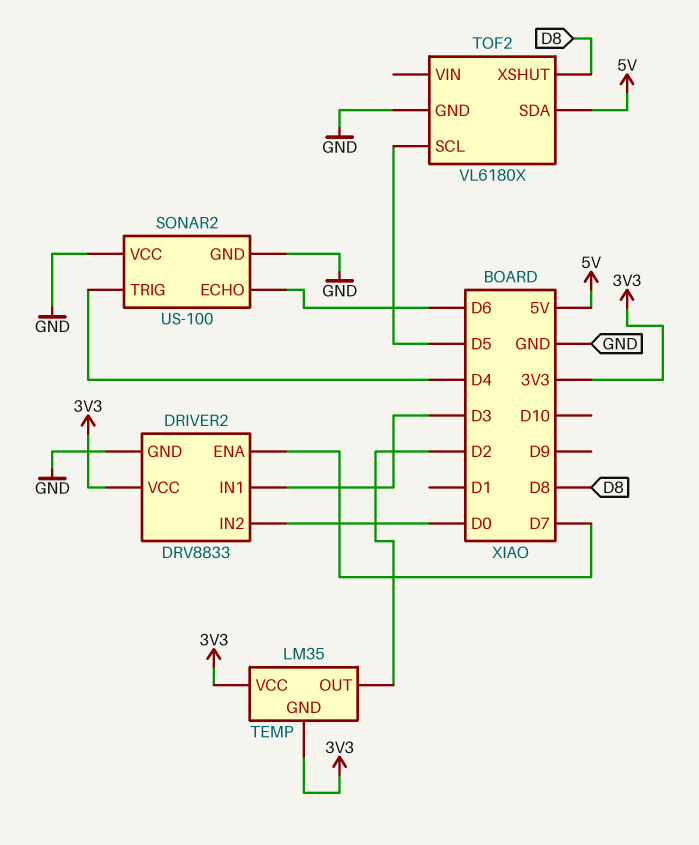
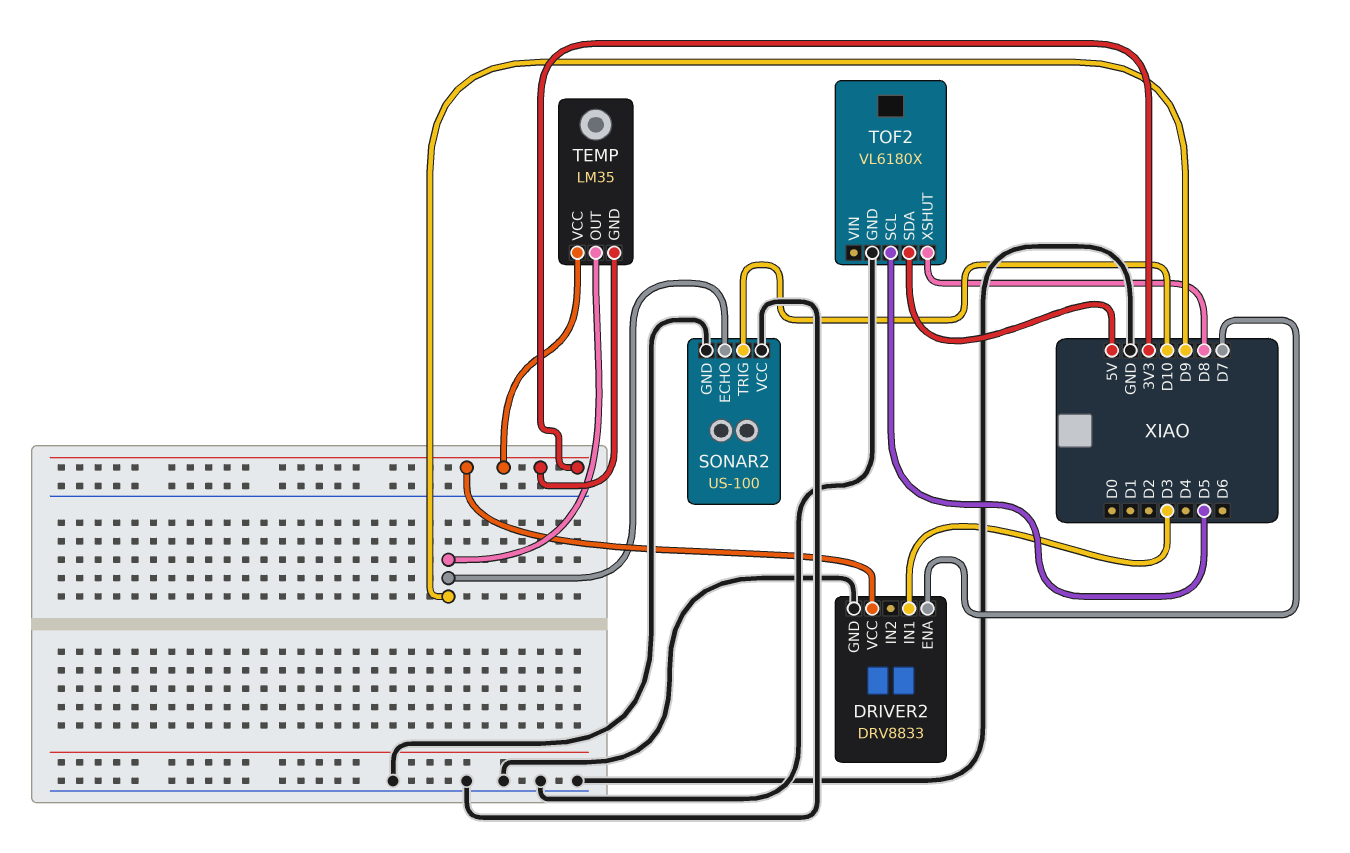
DRIVER2 pin IN2: D0 -> none
SONAR2 pin ECHO: D6 -> D9
SONAR2 pin TRIG: D4 -> D10
TEMP pin OUT: D2 -> D9

